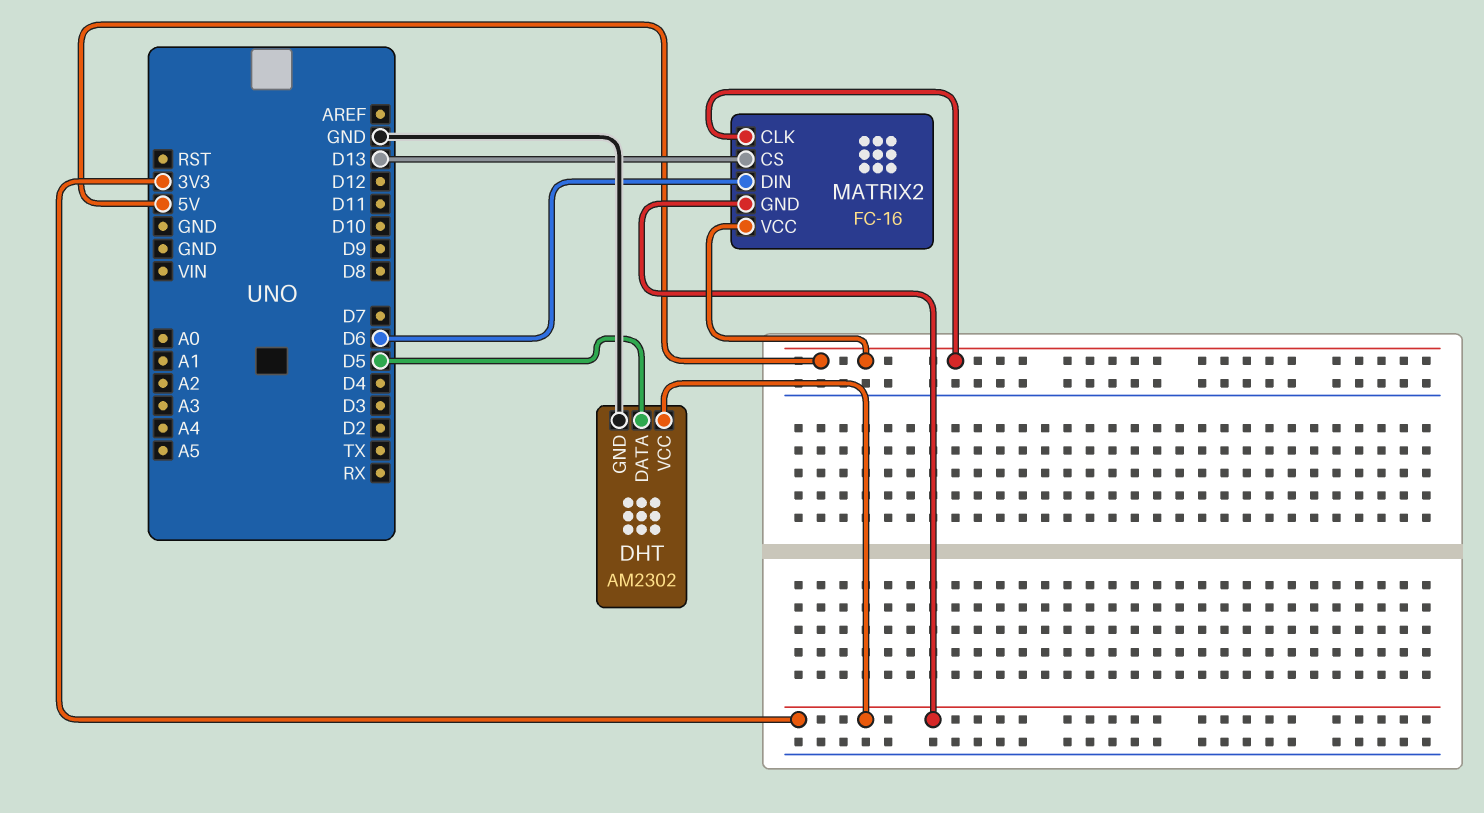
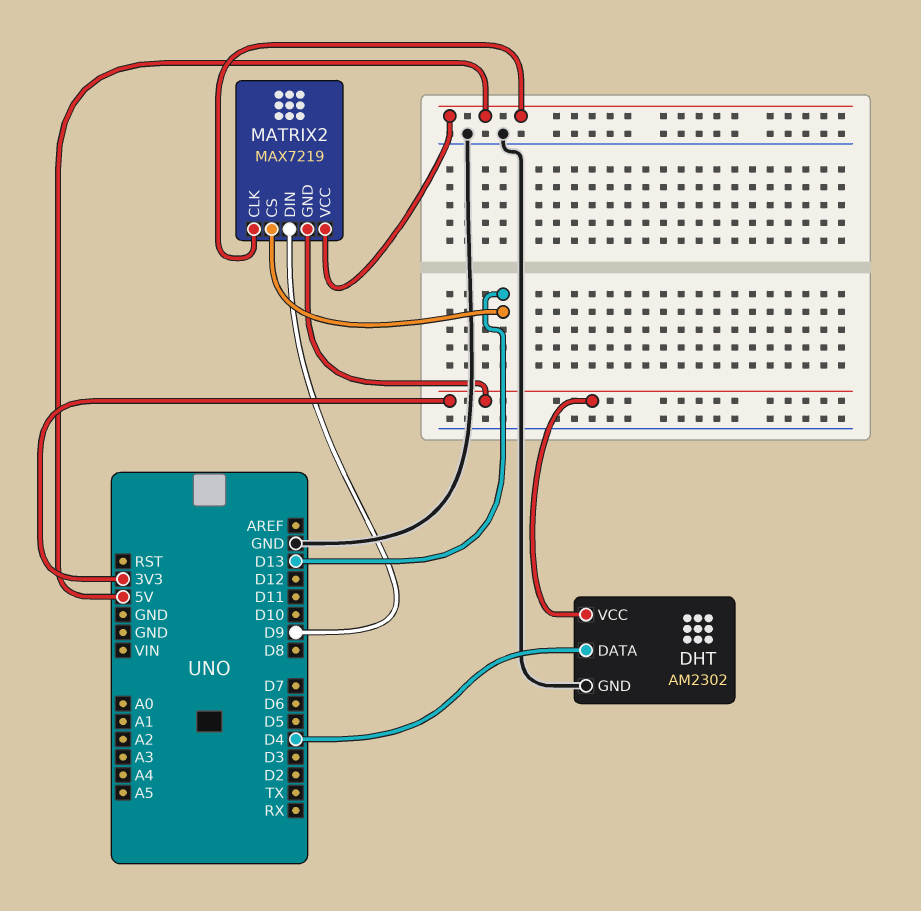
DHT pin DATA: D5 -> D4
MATRIX2: FC-16 -> MAX7219
MATRIX2 pin DIN: D6 -> D9

